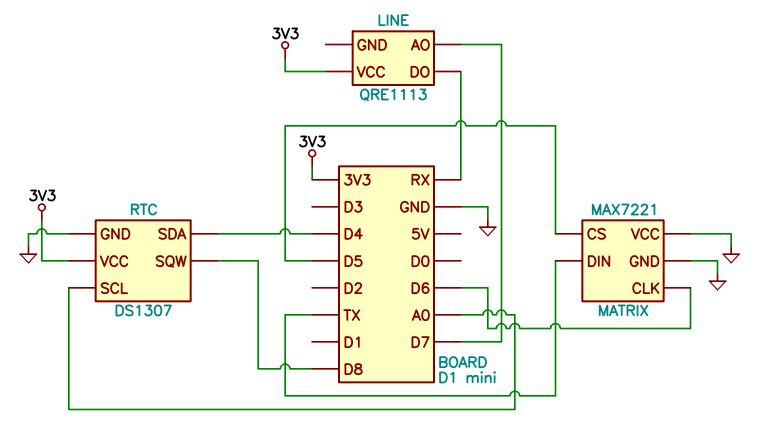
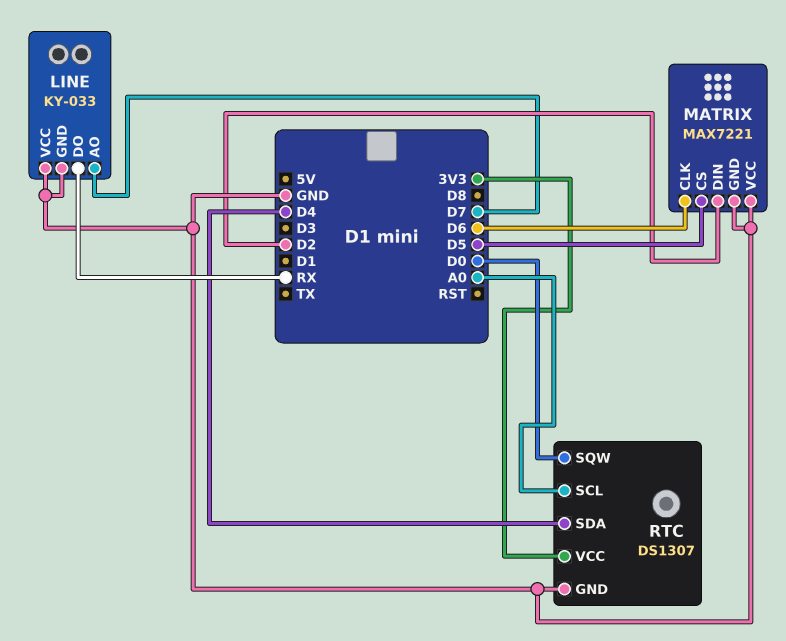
LINE: QRE1113 -> KY-033
LINE pin GND: none -> GND
LINE pin VCC: 3V3 -> GND
MATRIX pin DIN: TX -> D2
RTC pin SQW: D8 -> D0

